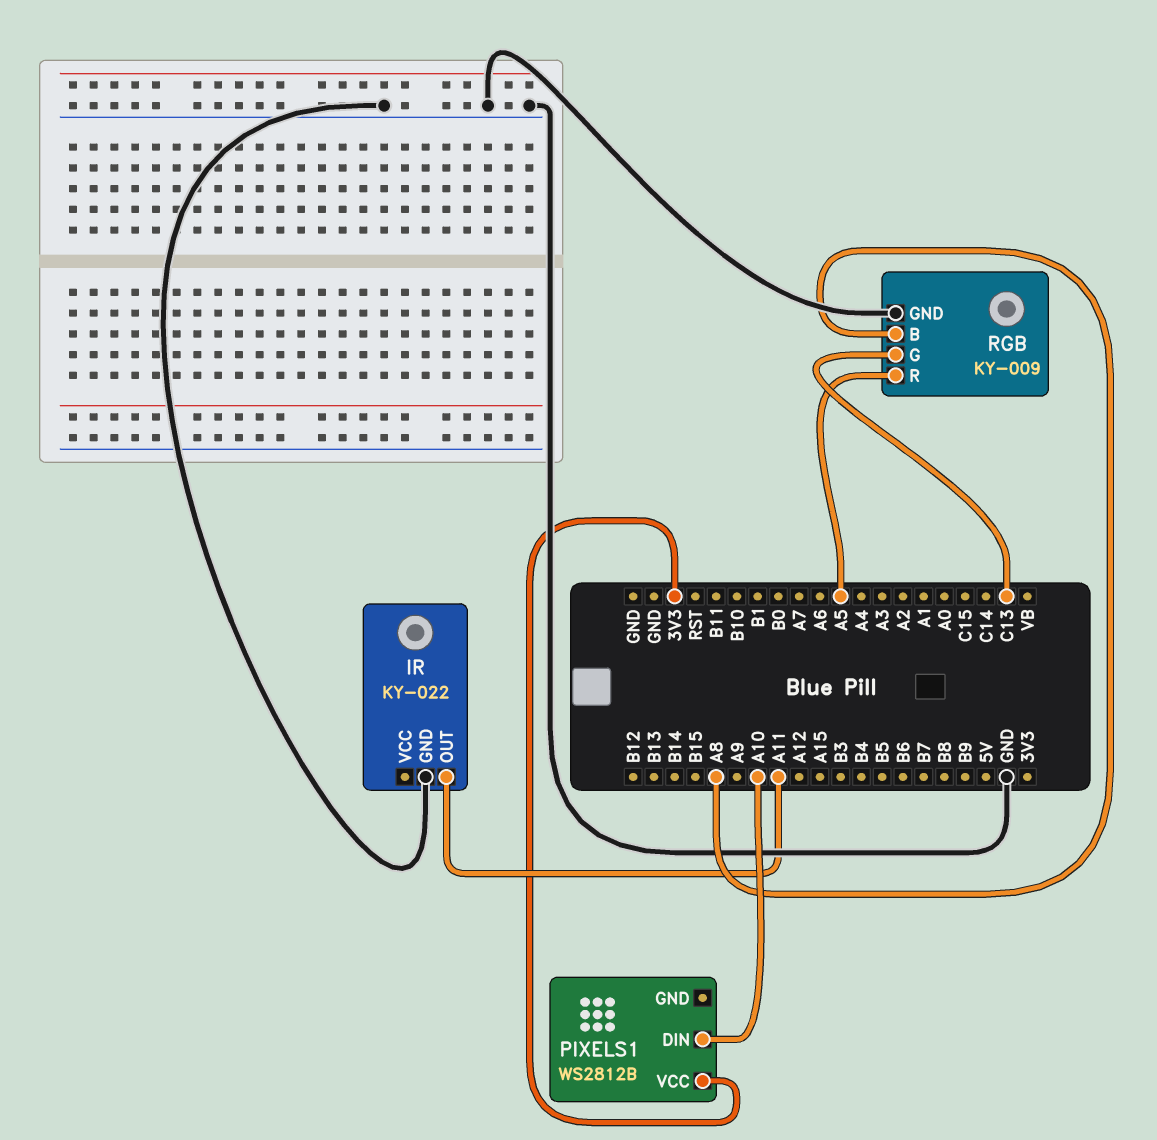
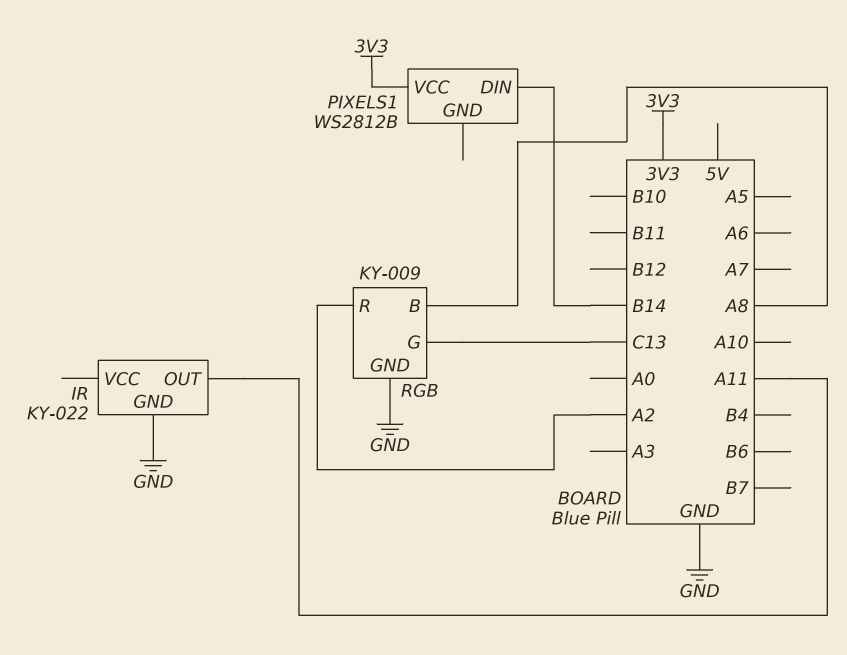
PIXELS1 pin DIN: A10 -> B14
RGB pin R: A5 -> A2

